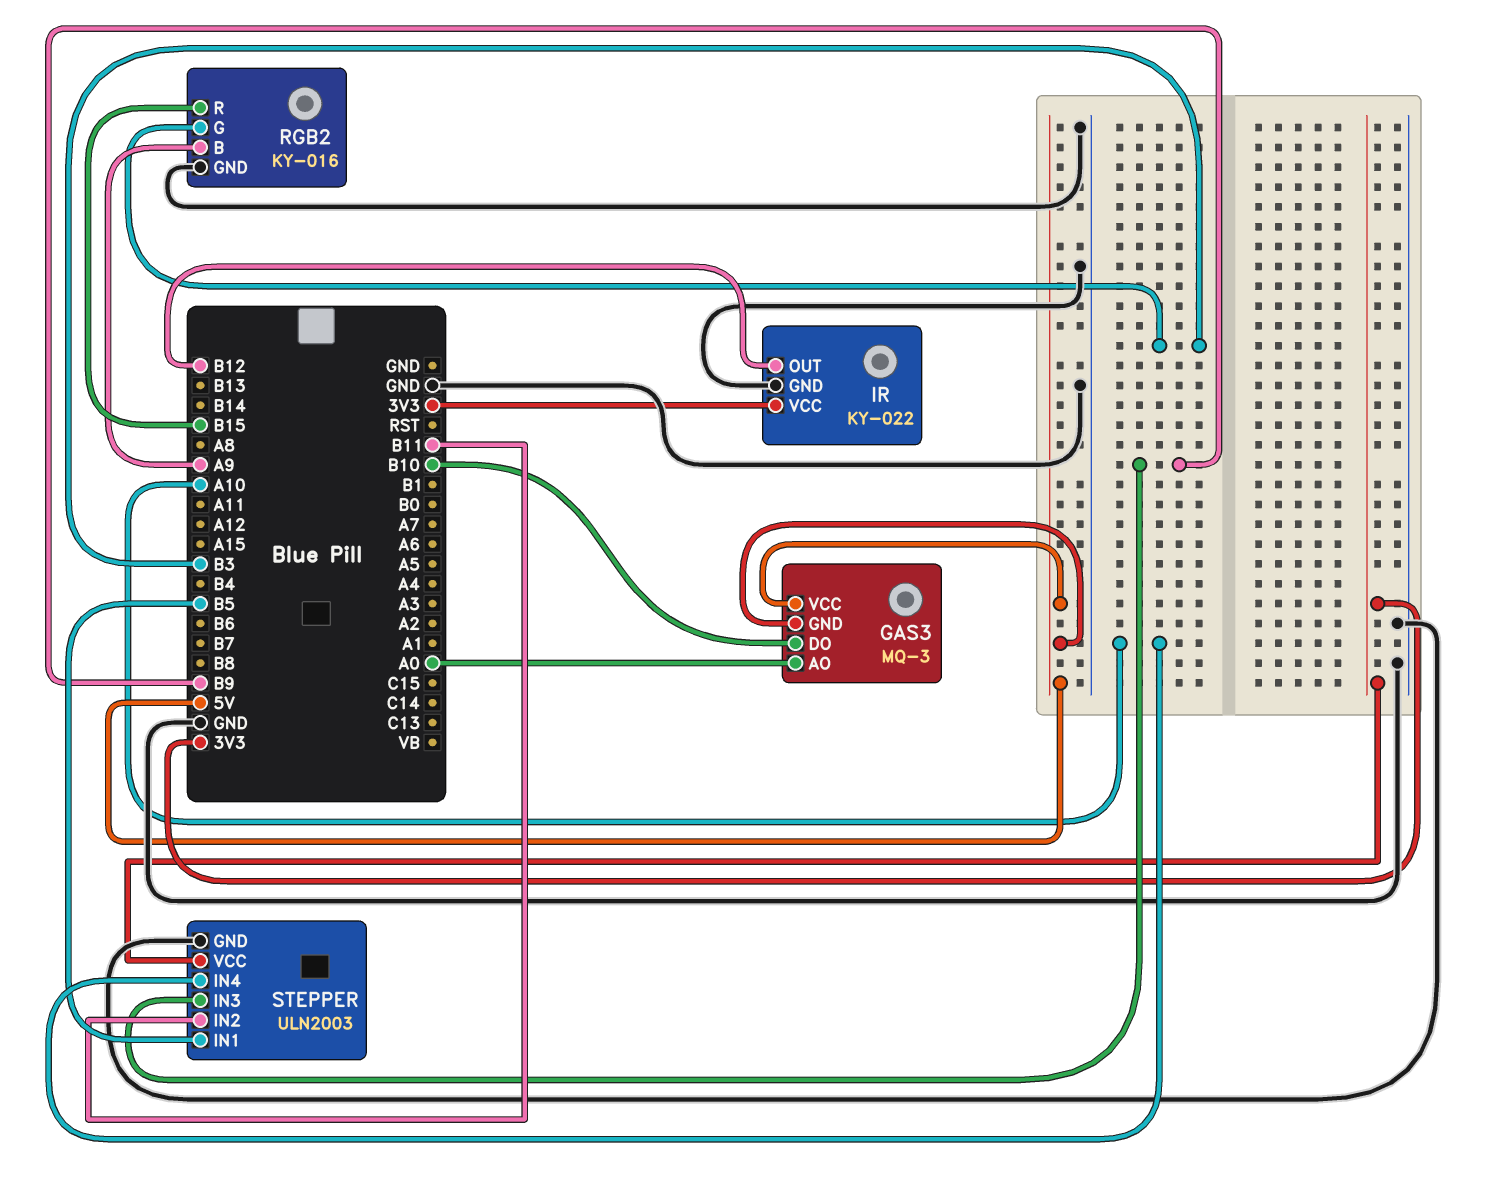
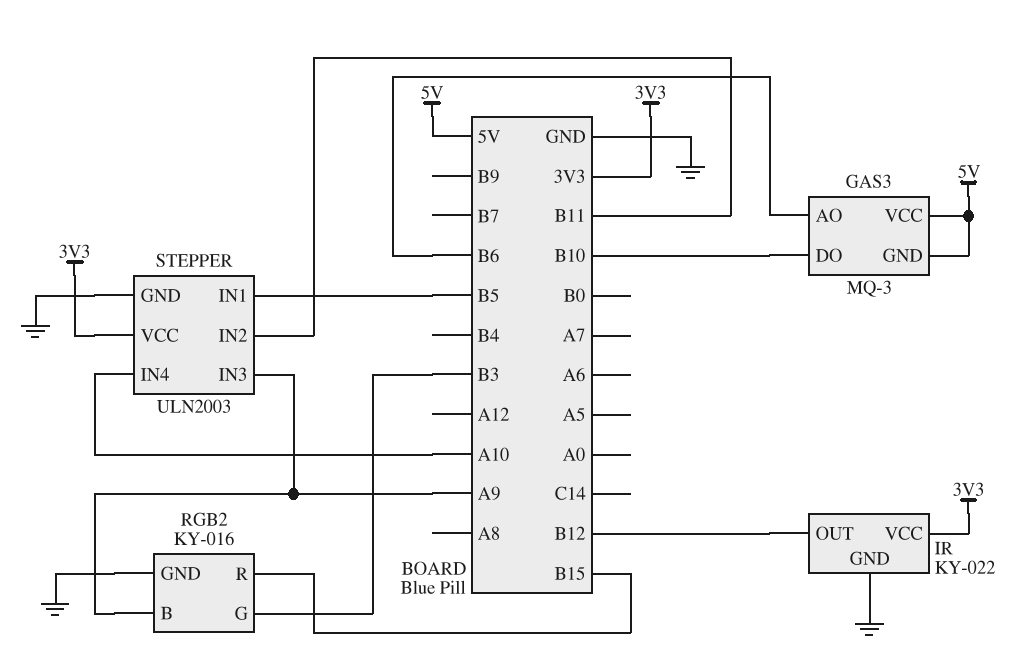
GAS3 pin AO: A0 -> B6
STEPPER pin IN3: B9 -> A9

